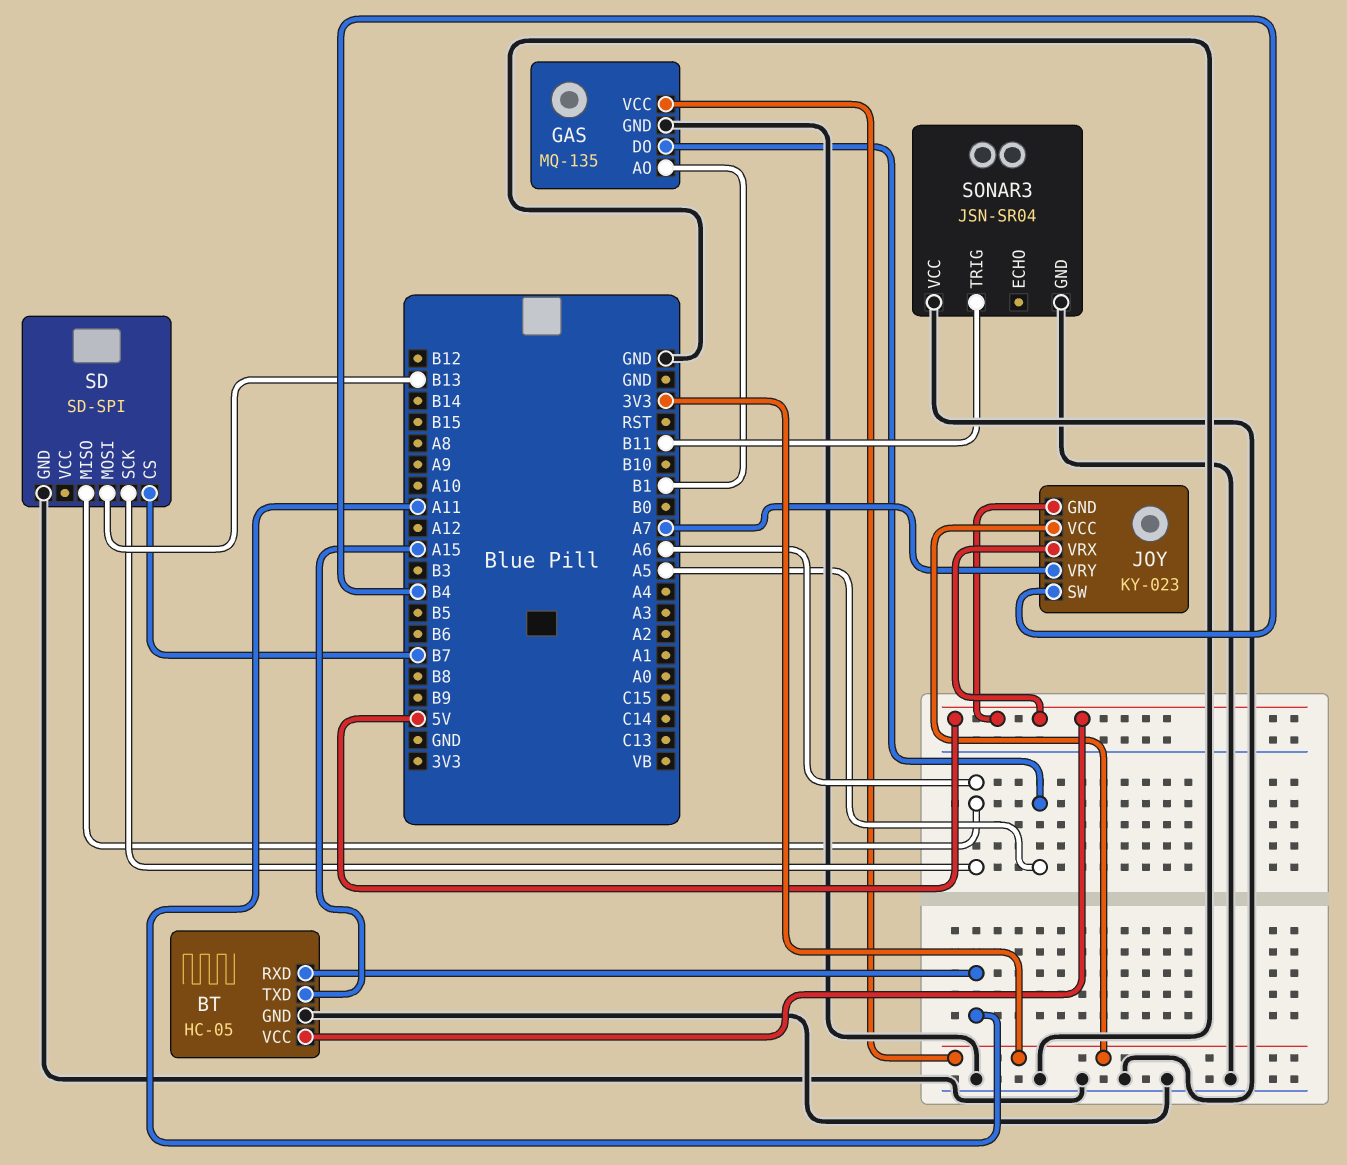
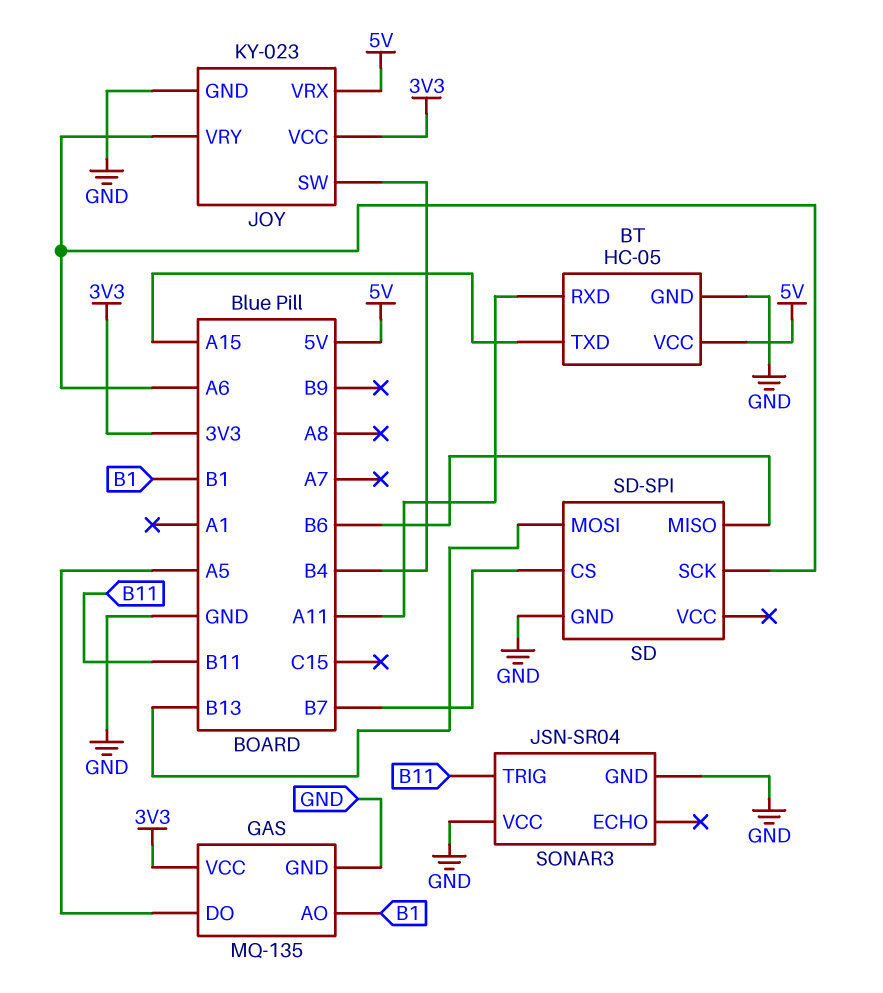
JOY pin GND: 5V -> GND
JOY pin VRY: A7 -> A6
SD pin MISO: A6 -> B6

